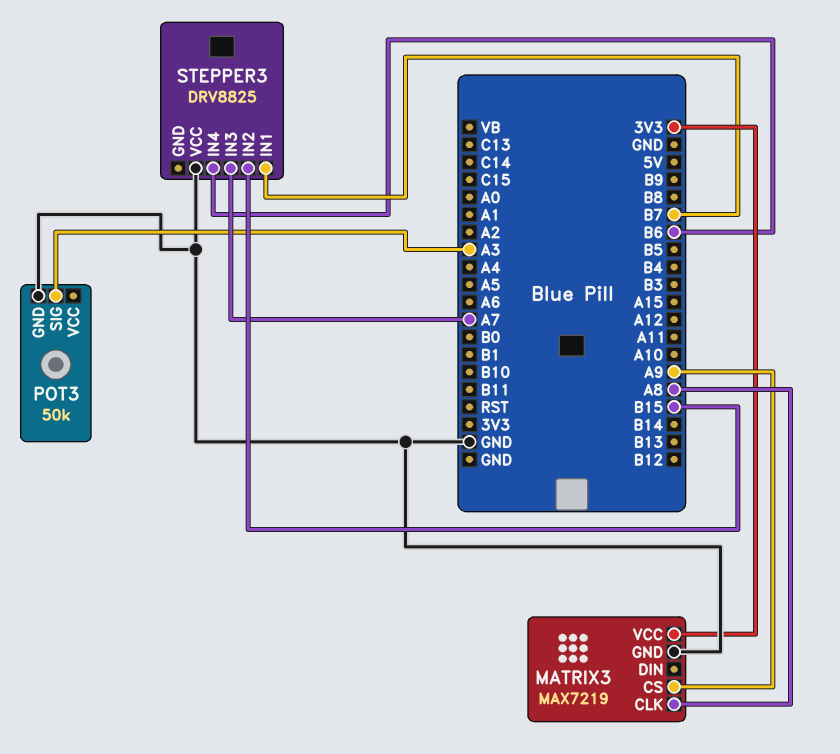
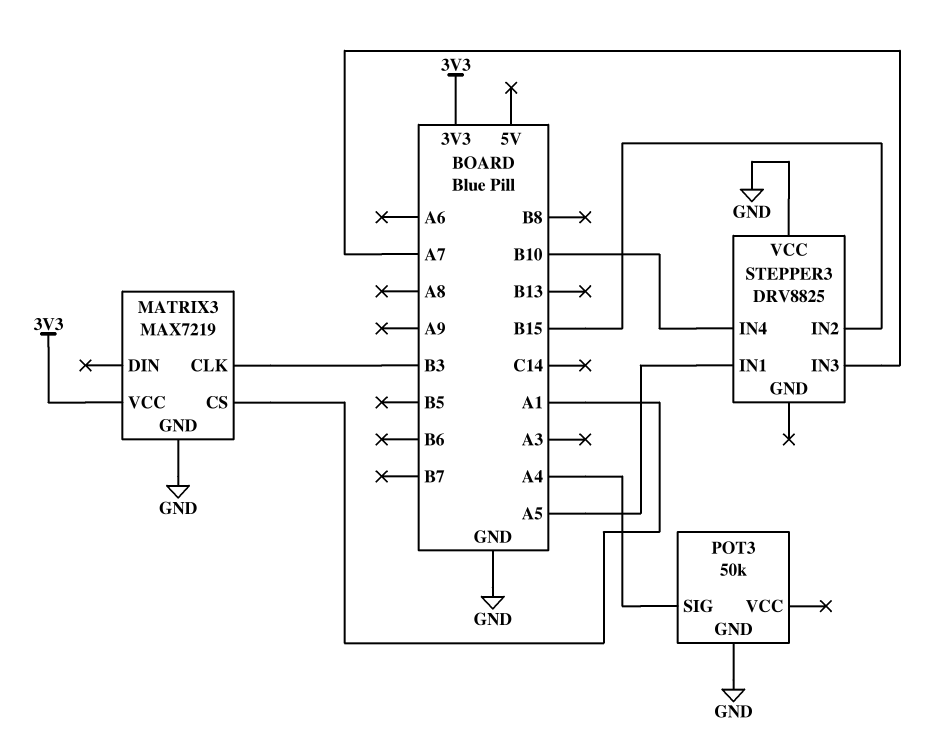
MATRIX3 pin CLK: A8 -> B3
MATRIX3 pin CS: A9 -> A1
POT3 pin SIG: A3 -> A4
STEPPER3 pin IN1: B7 -> A5
STEPPER3 pin IN4: B6 -> B10

